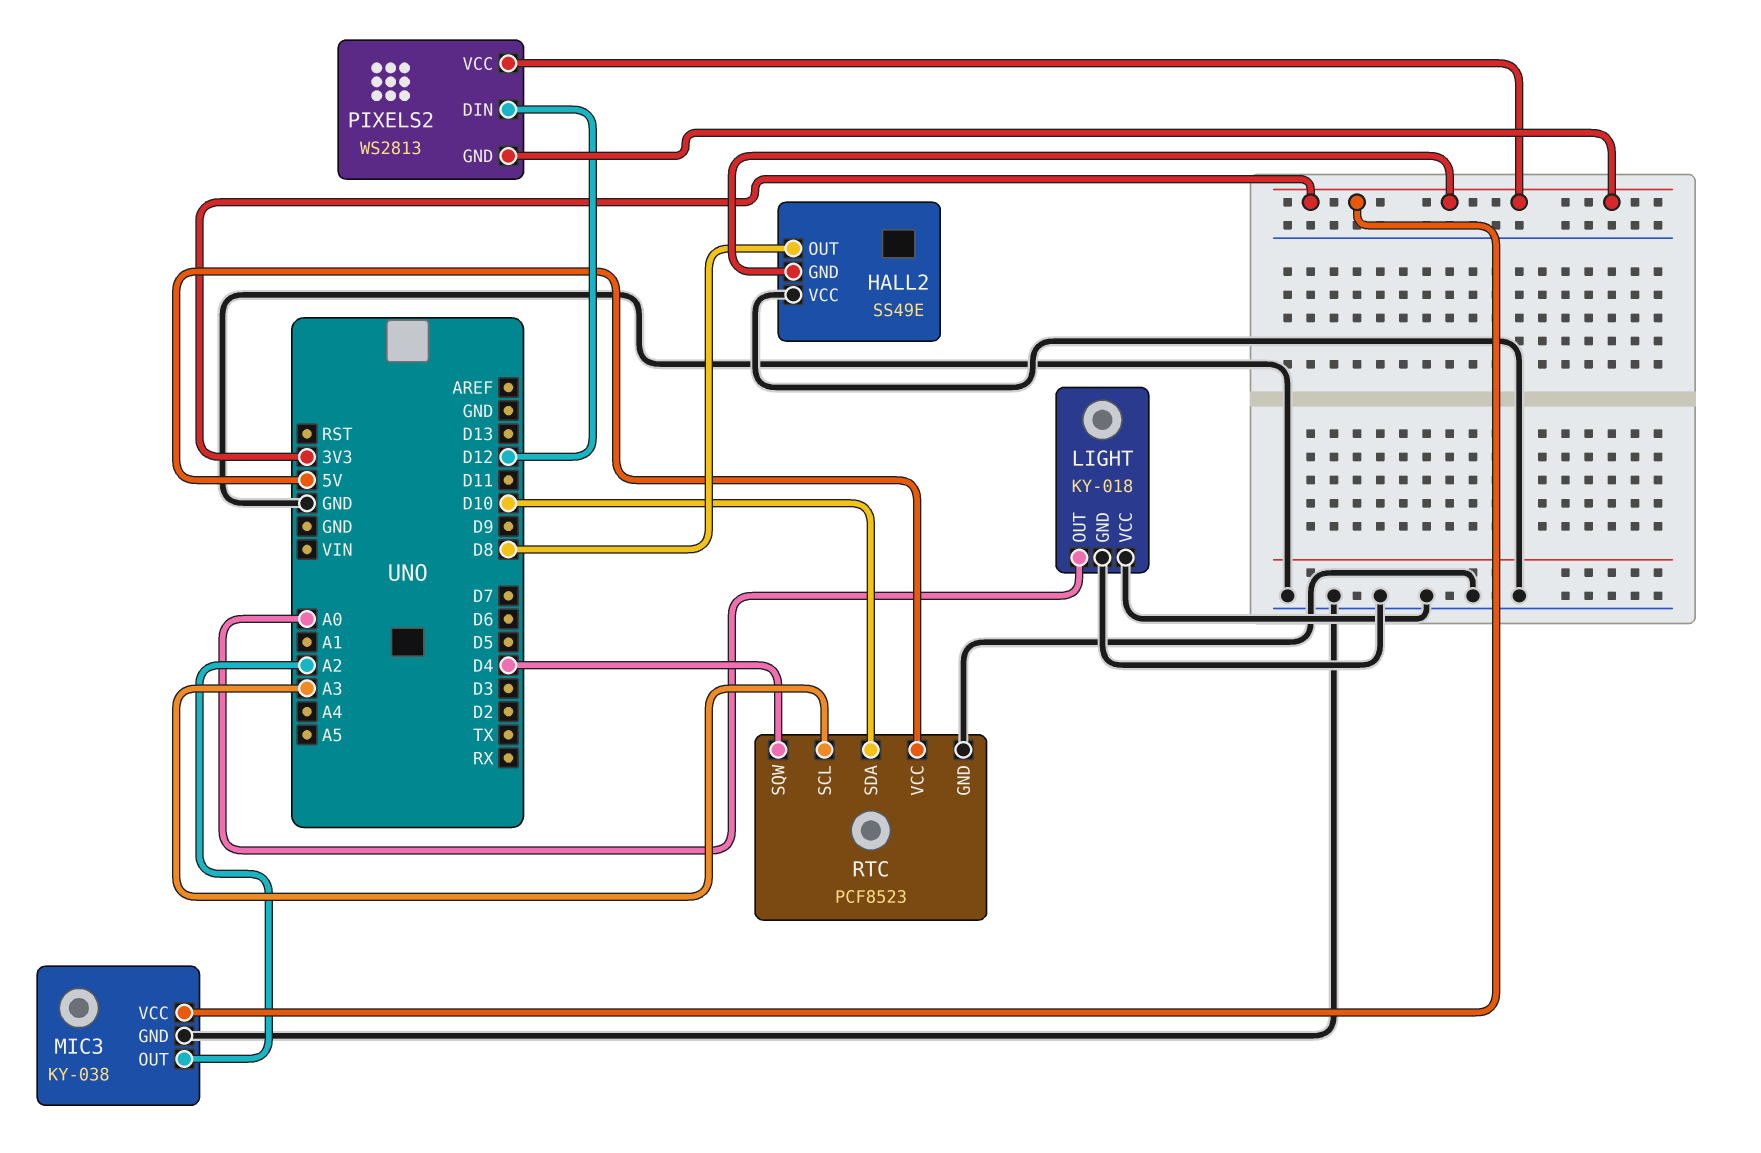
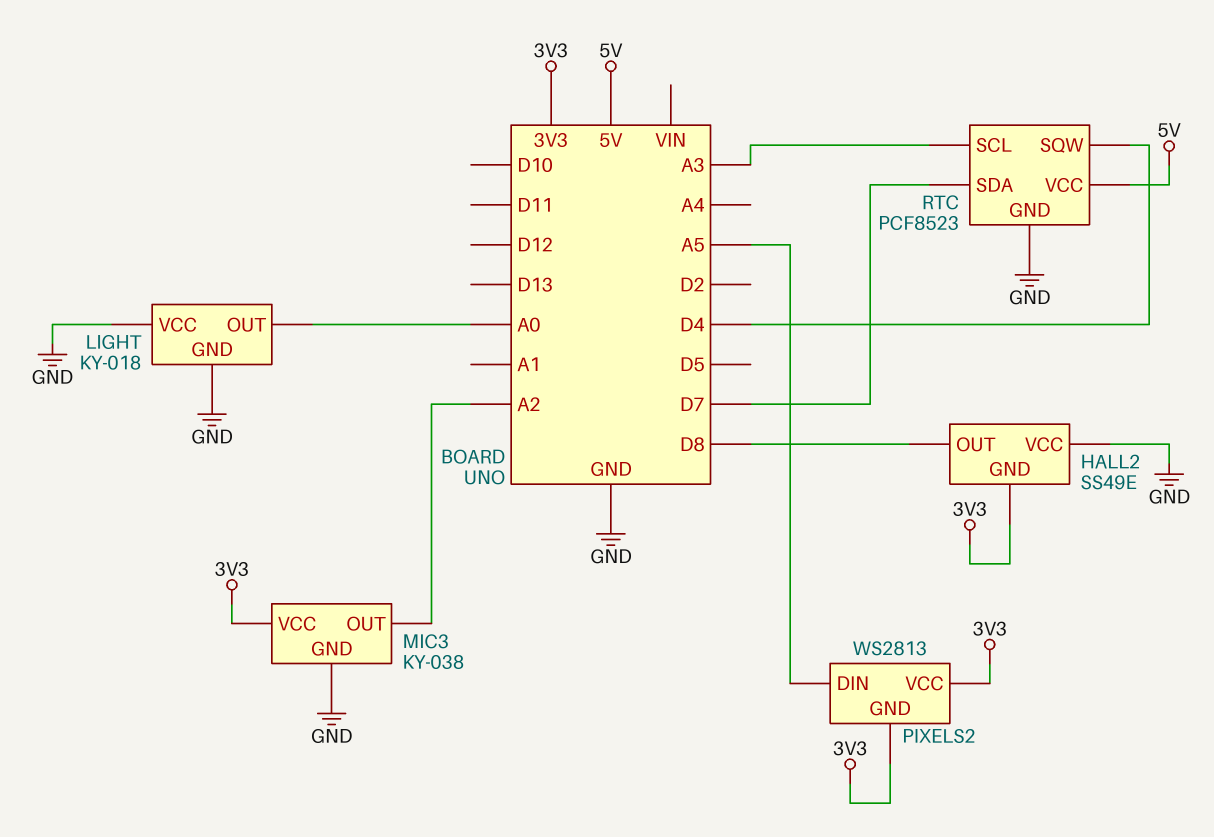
PIXELS2 pin DIN: D12 -> A5
RTC pin SDA: D10 -> D7

